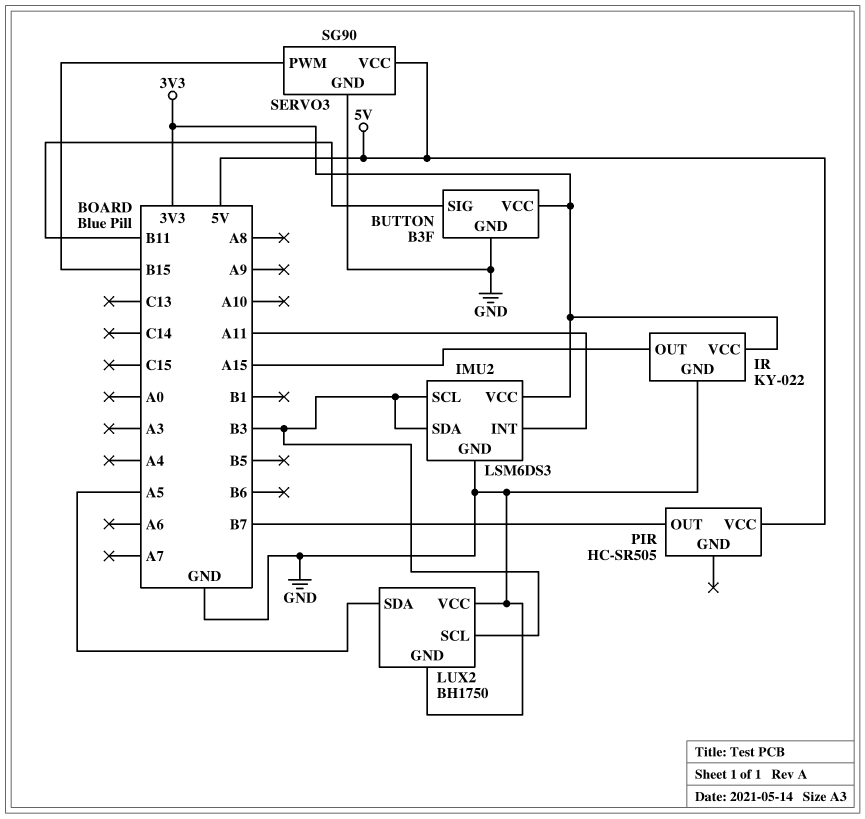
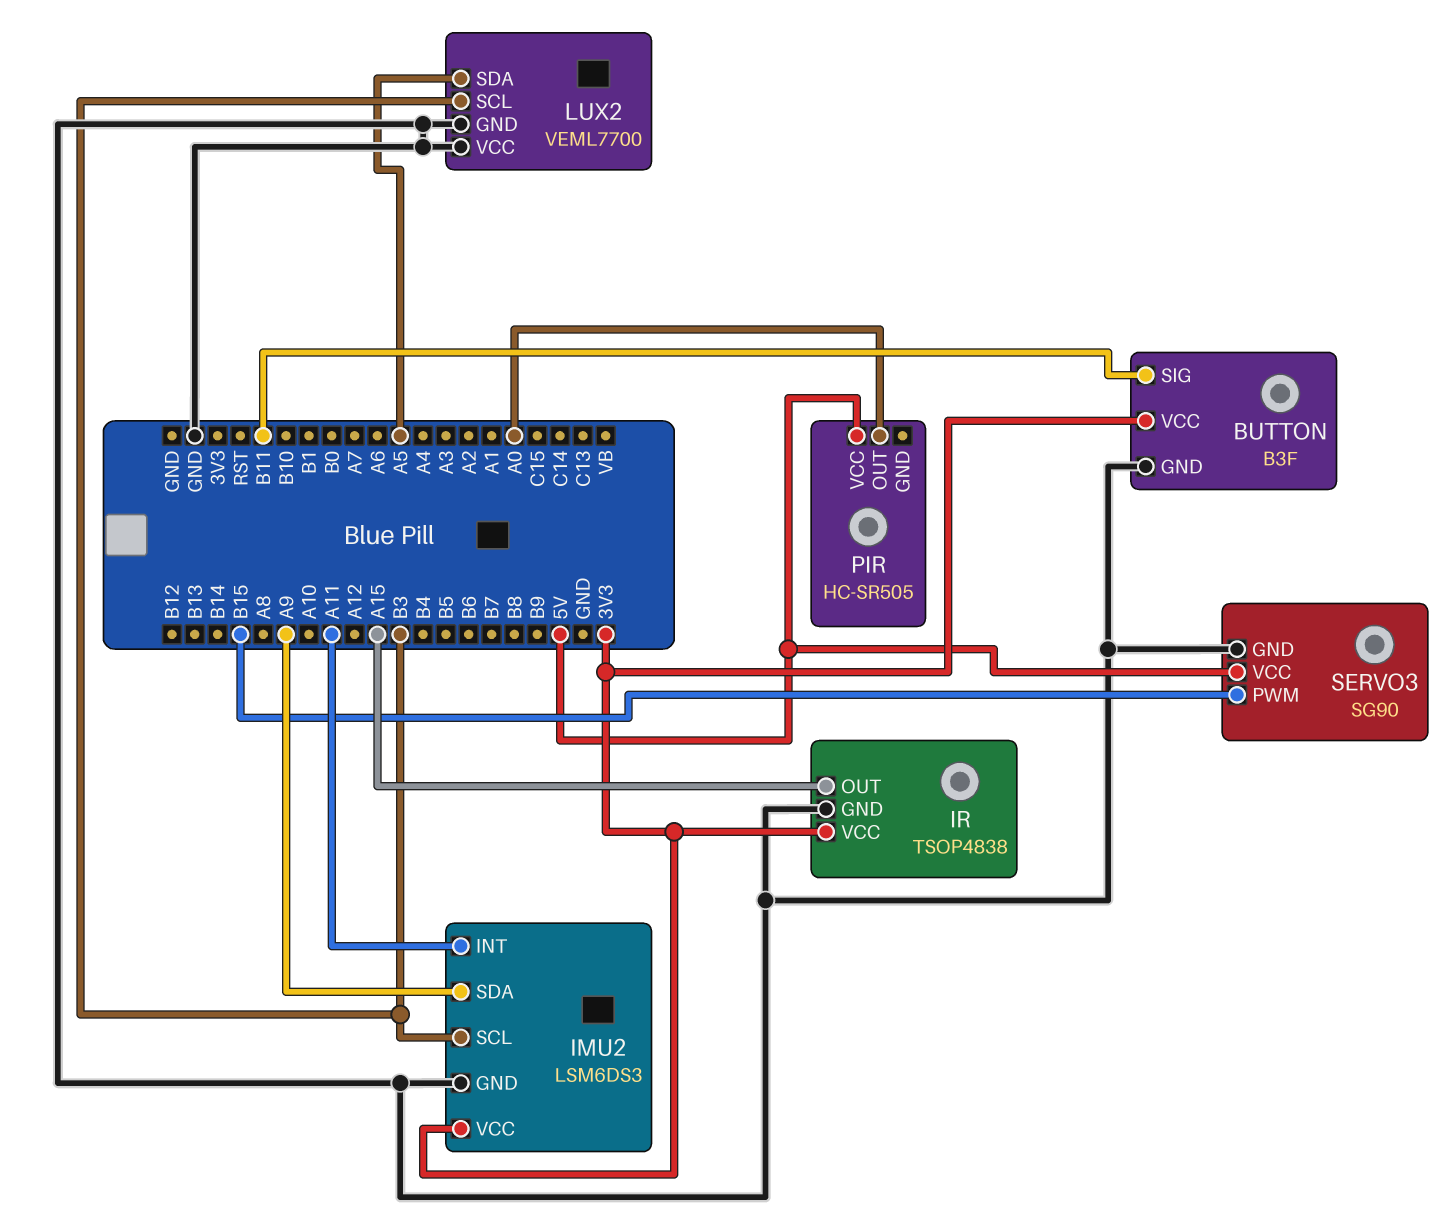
IMU2 pin SDA: B3 -> A9
IR: KY-022 -> TSOP4838
LUX2: BH1750 -> VEML7700
PIR pin OUT: B7 -> A0

